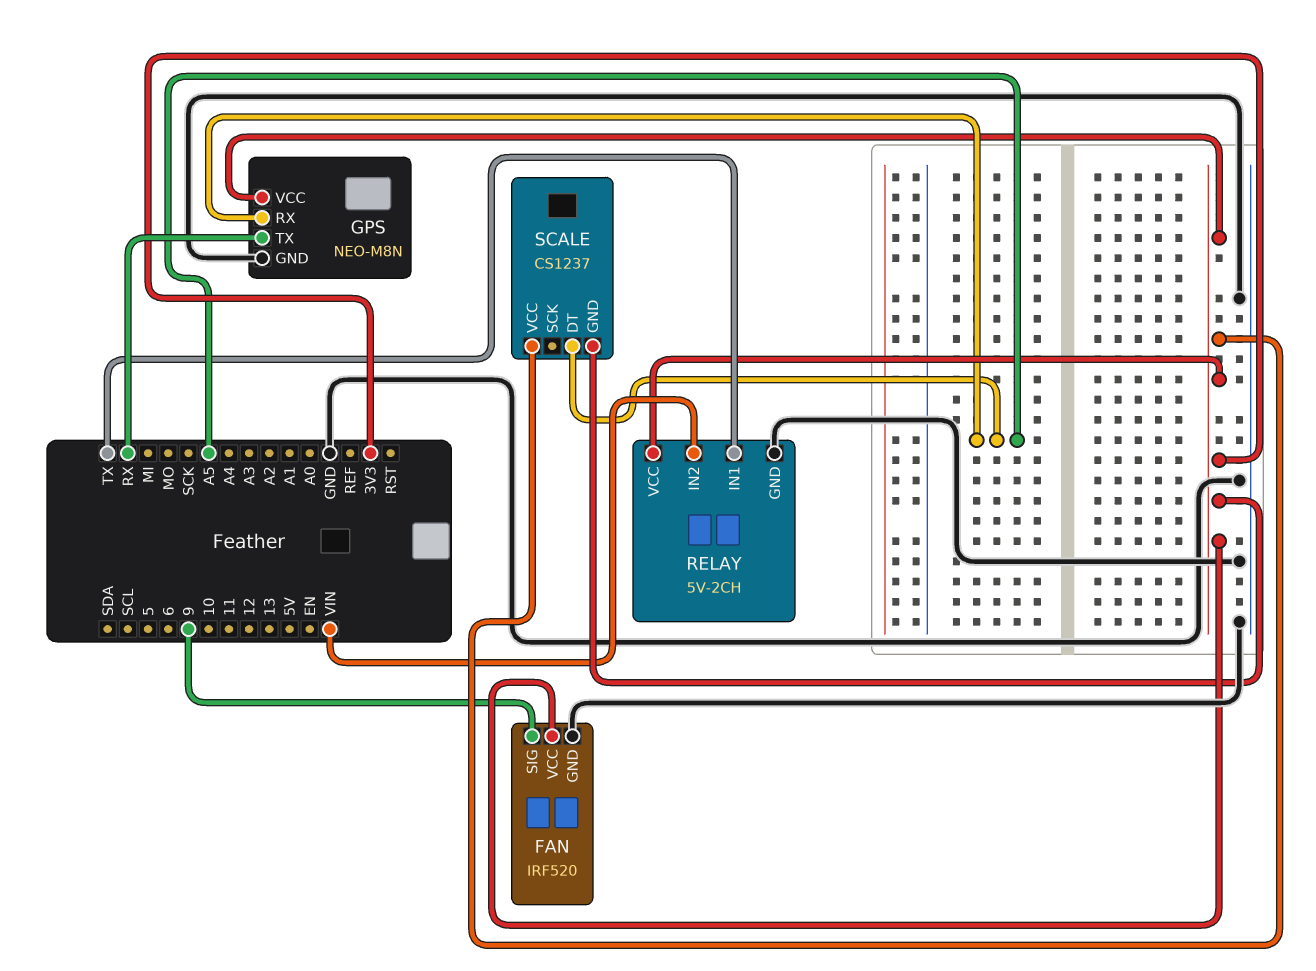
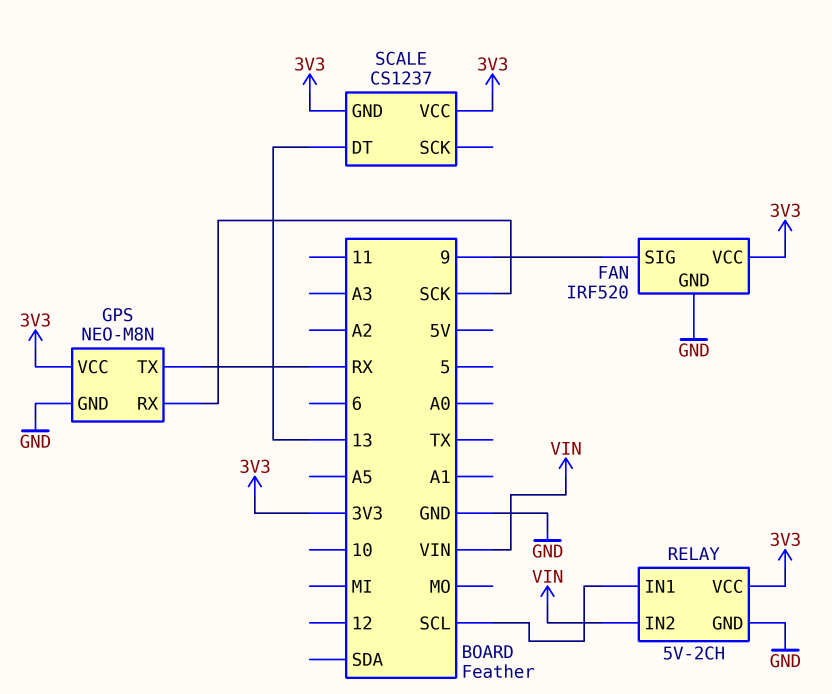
GPS pin RX: A5 -> SCK
RELAY pin IN1: TX -> SCL
SCALE pin DT: A5 -> 13

